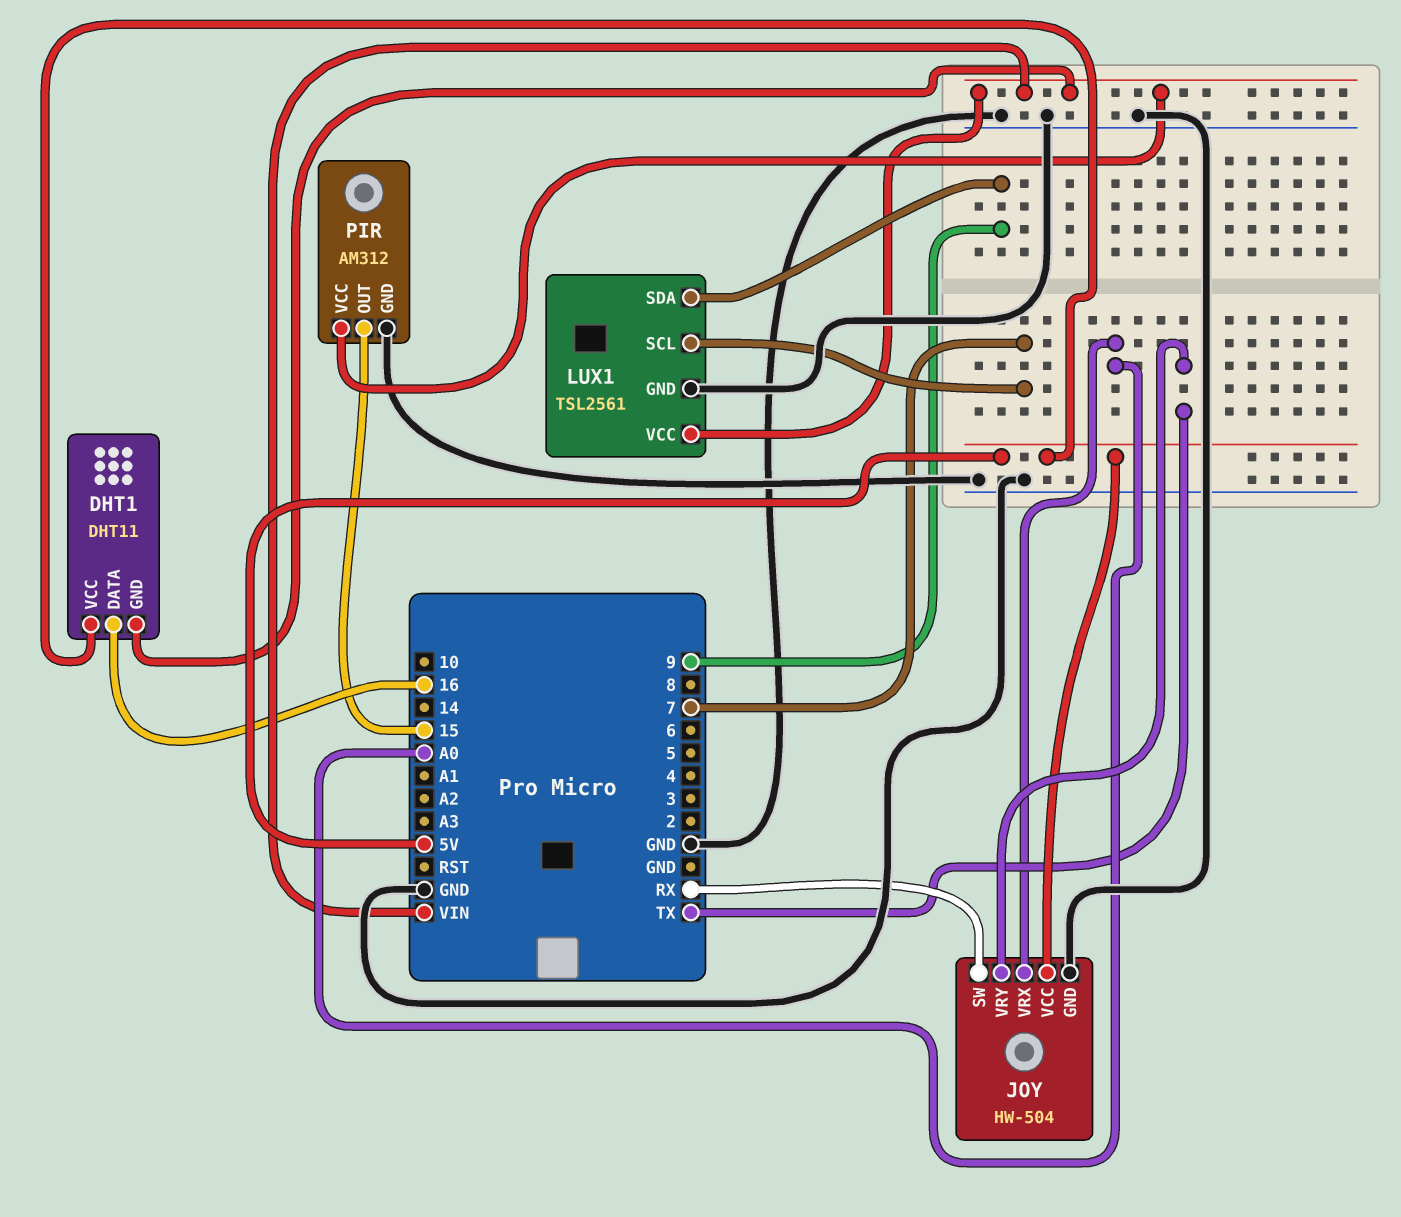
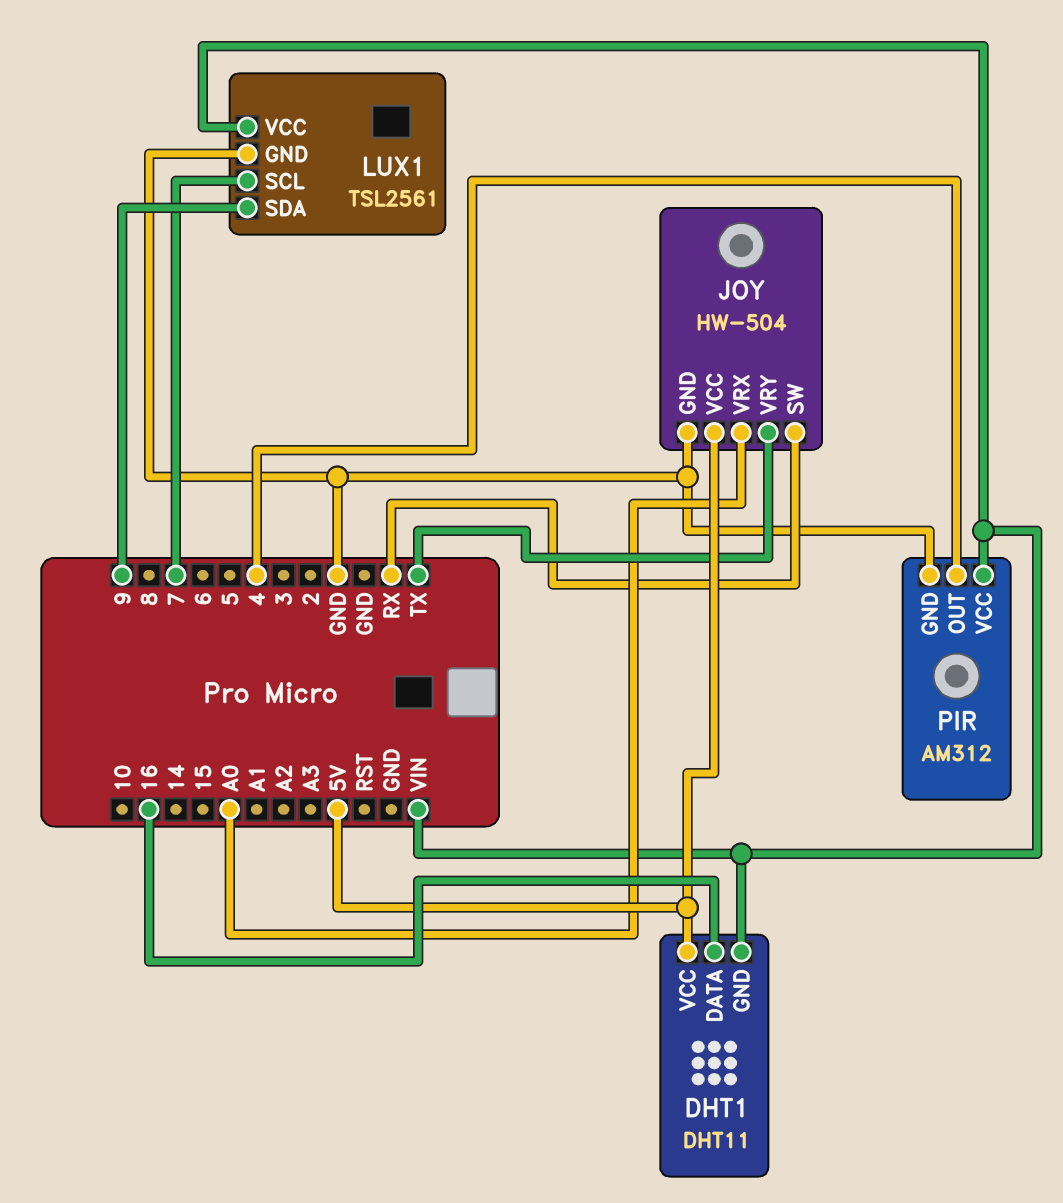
PIR pin OUT: 15 -> 4

